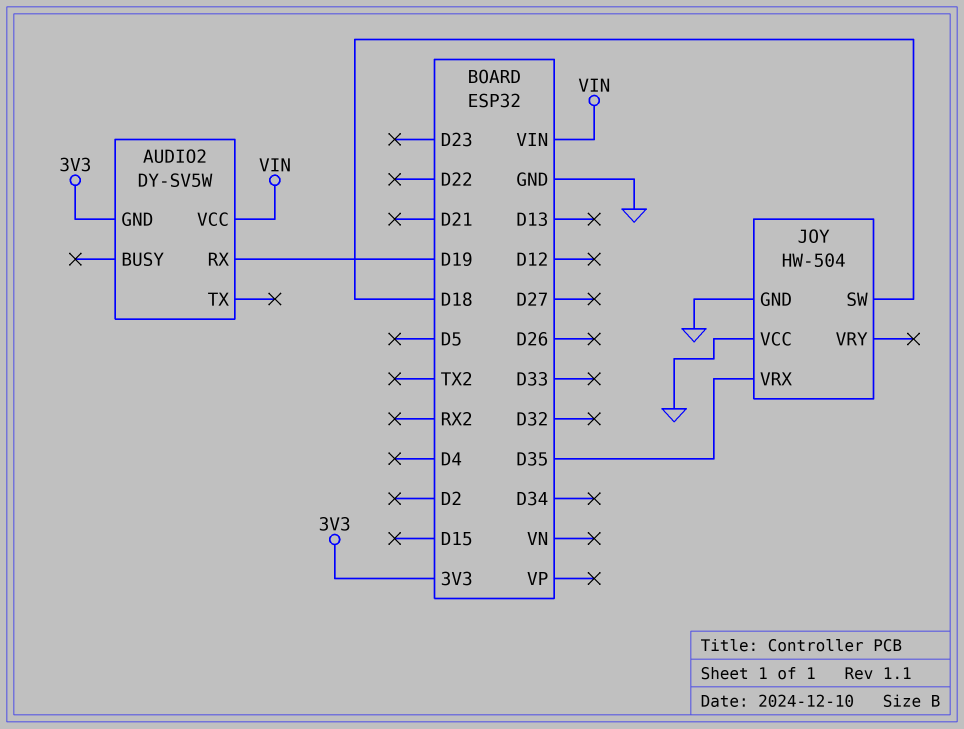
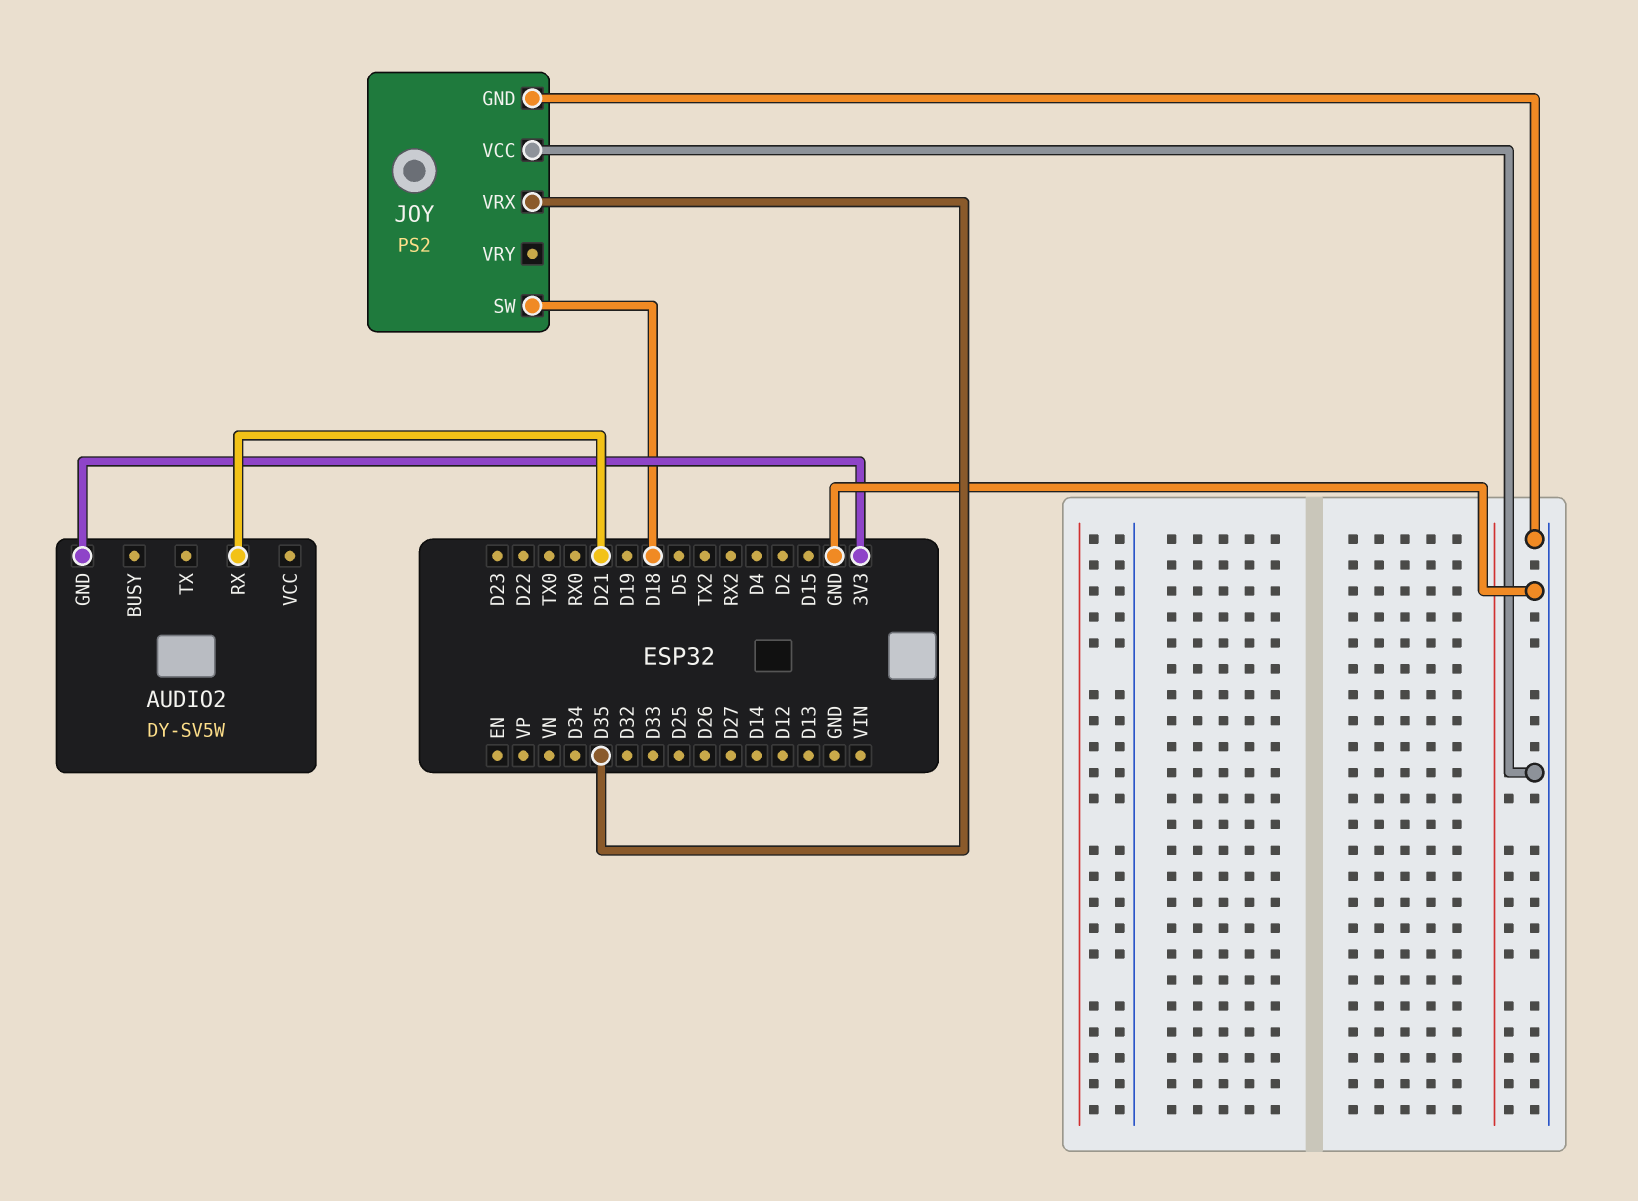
AUDIO2 pin RX: D19 -> D21
AUDIO2 pin VCC: VIN -> none
JOY: HW-504 -> PS2

